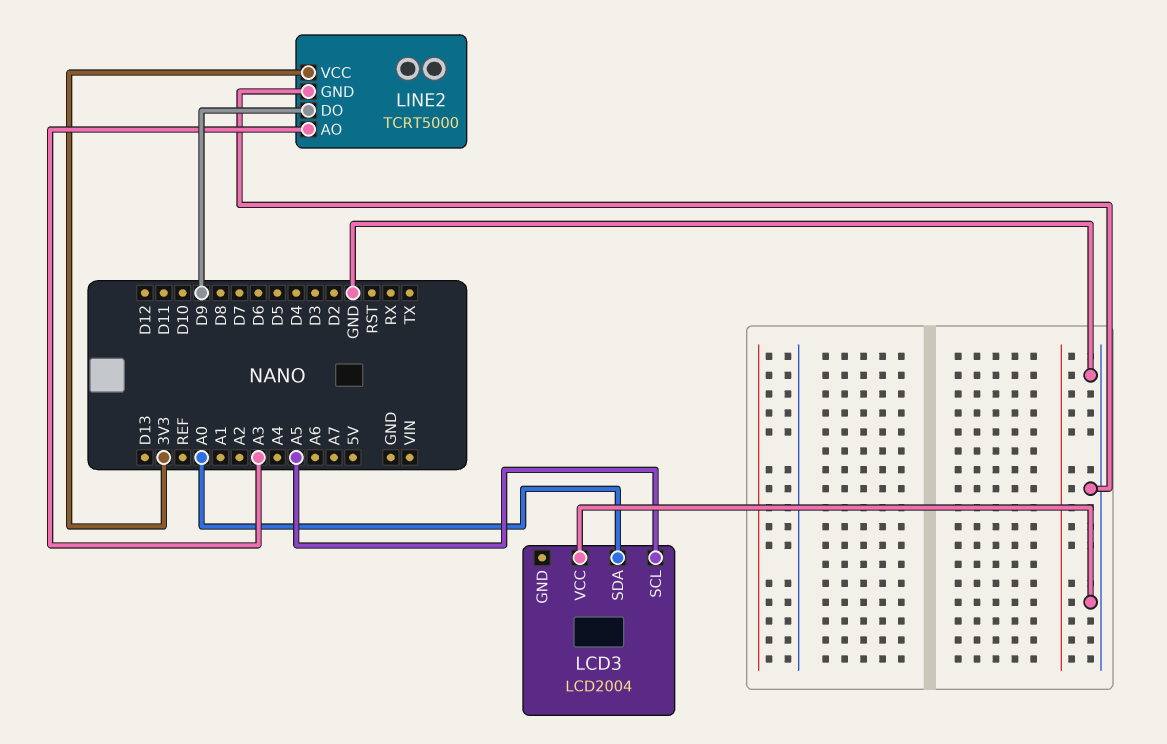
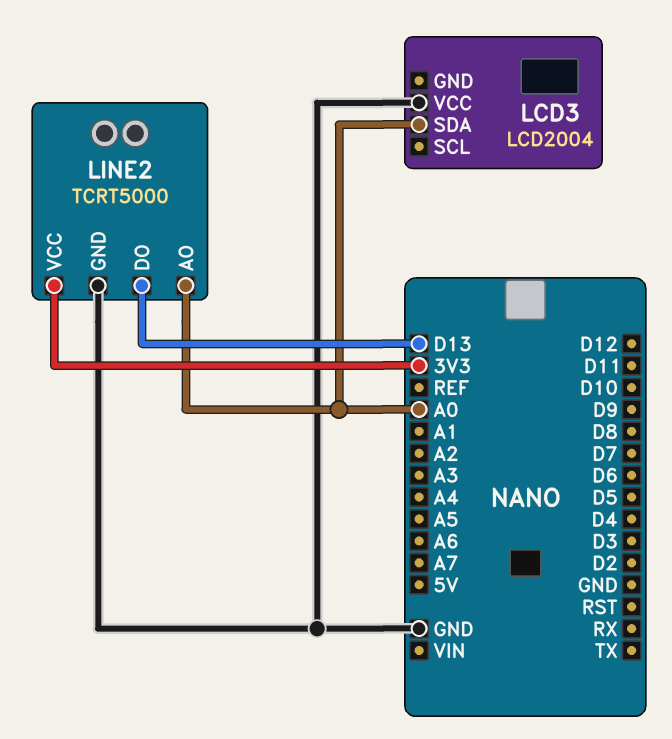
LCD3 pin SCL: A5 -> none
LINE2 pin AO: A3 -> A0
LINE2 pin DO: D9 -> D13

